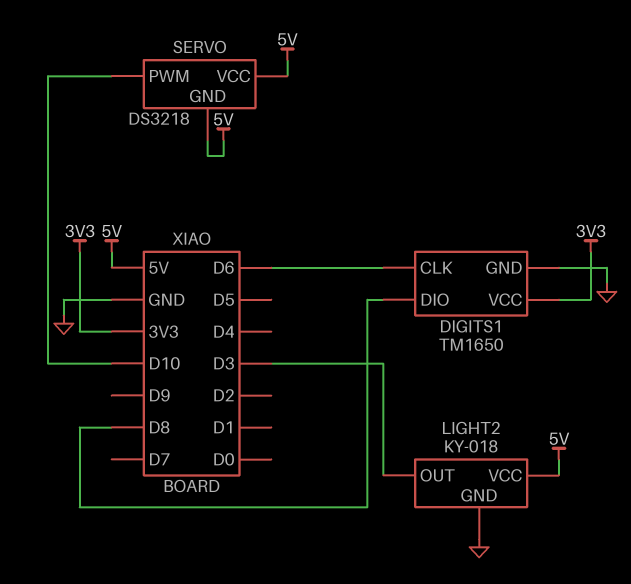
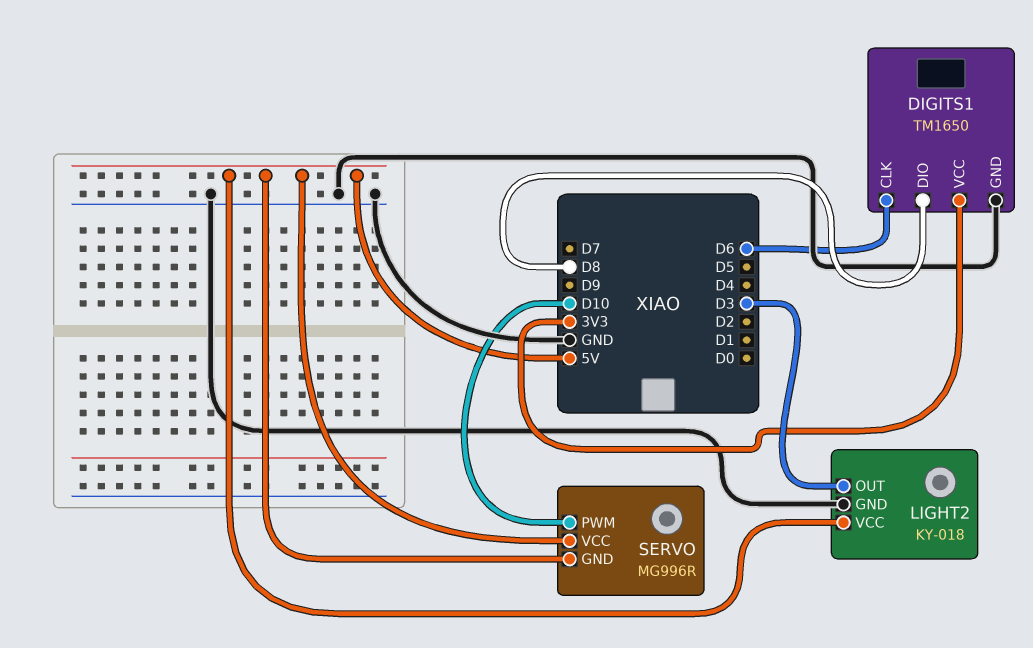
SERVO: DS3218 -> MG996R

